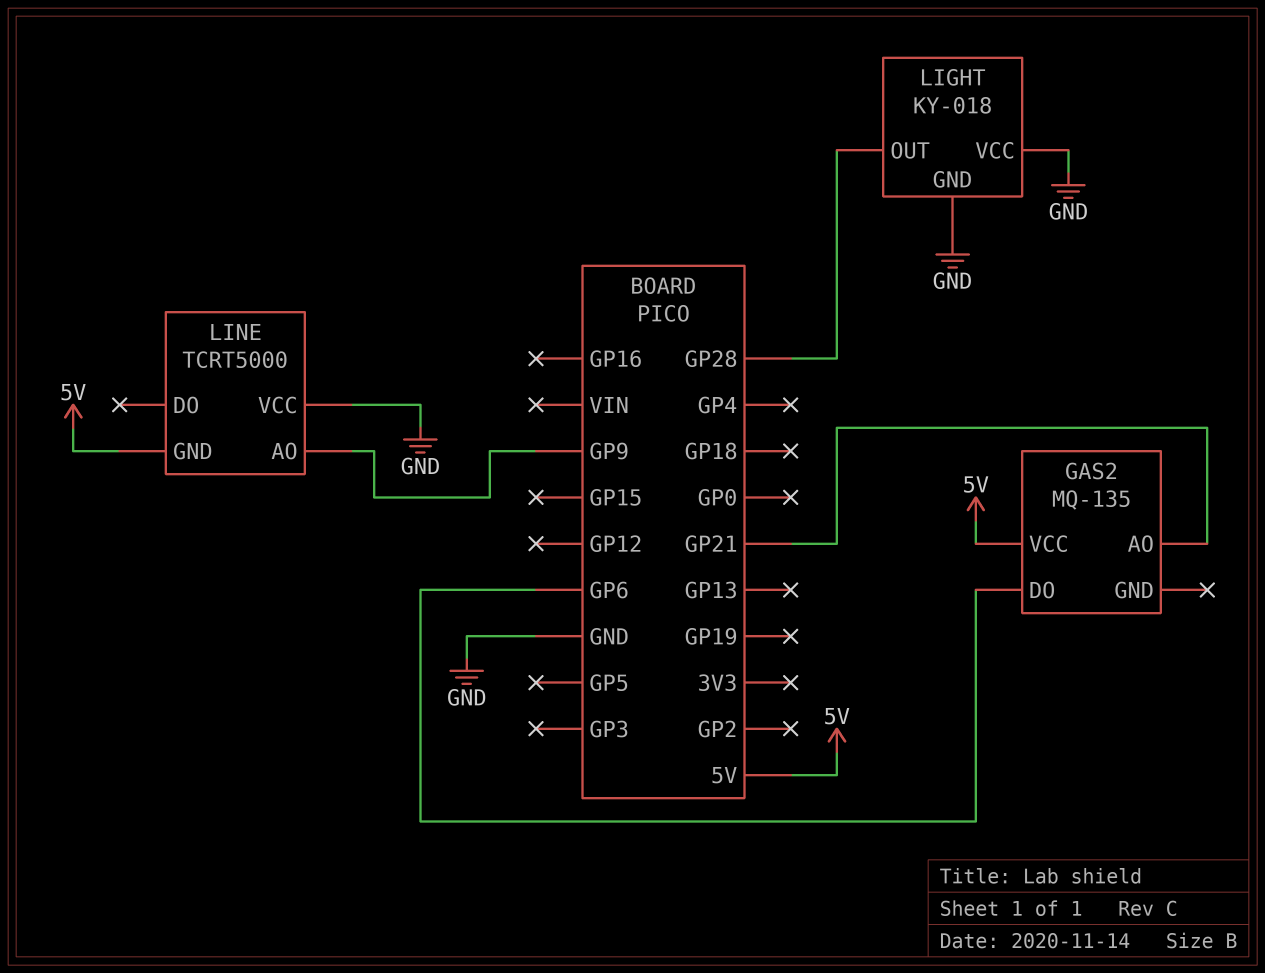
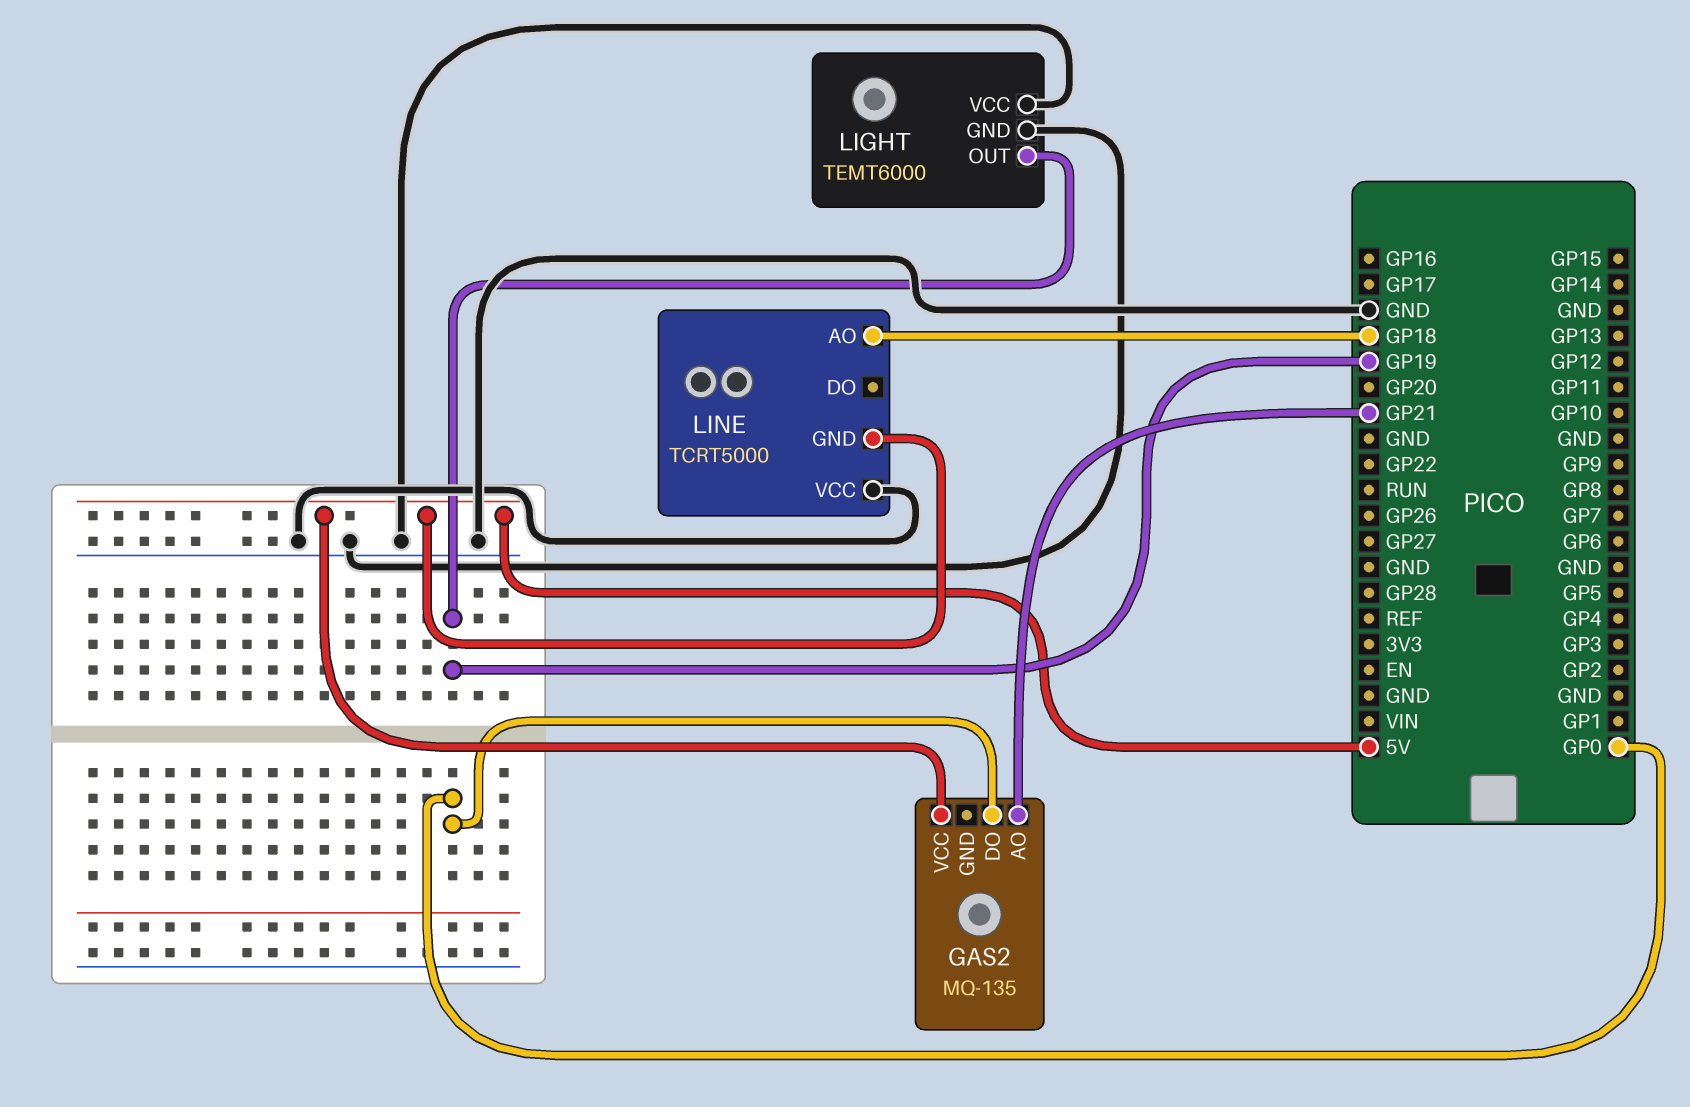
GAS2 pin DO: GP6 -> GP0
LIGHT: KY-018 -> TEMT6000
LIGHT pin OUT: GP28 -> GP19
LINE pin AO: GP9 -> GP18

